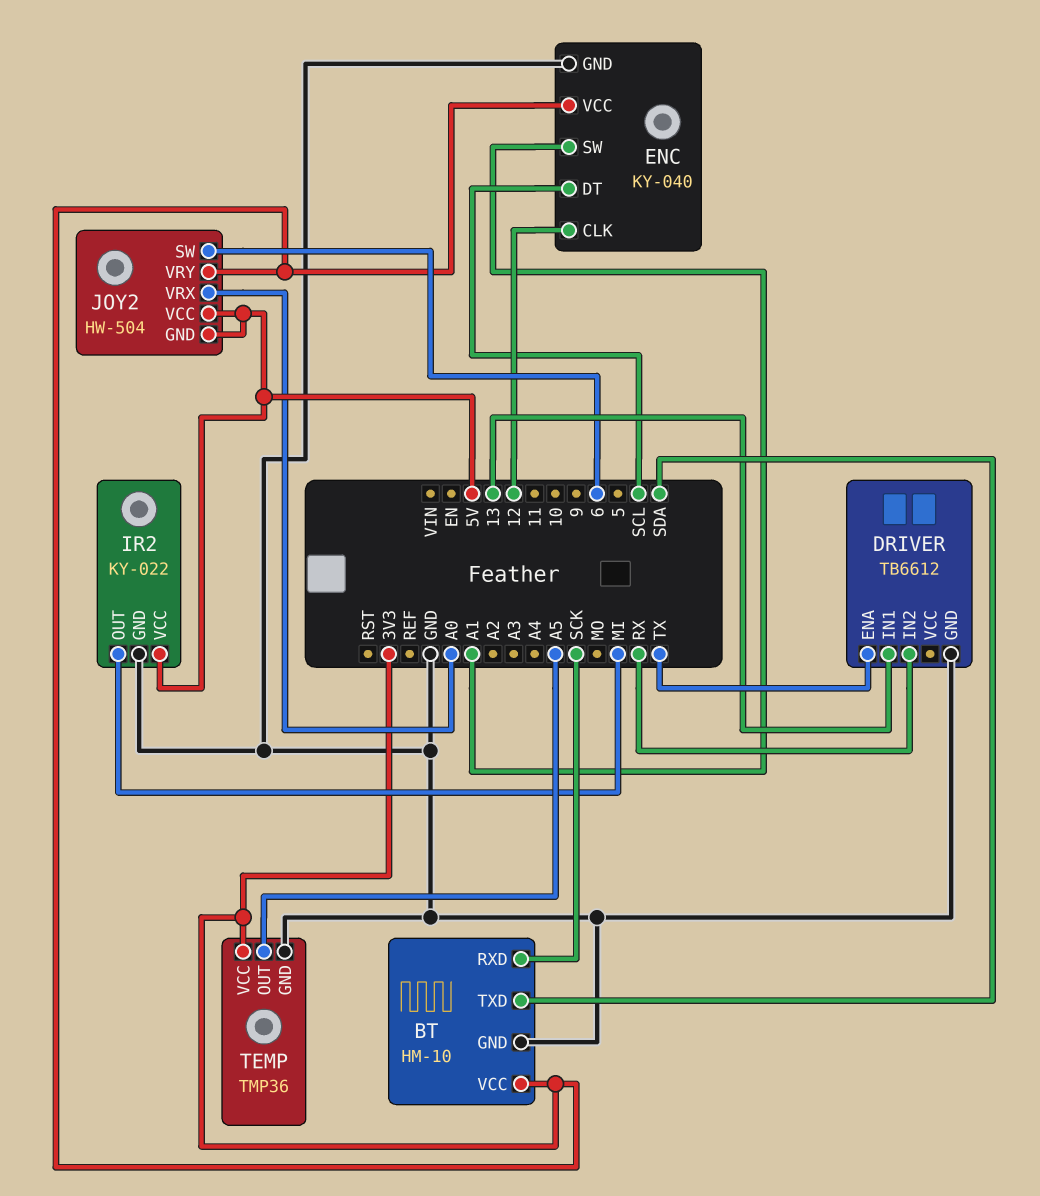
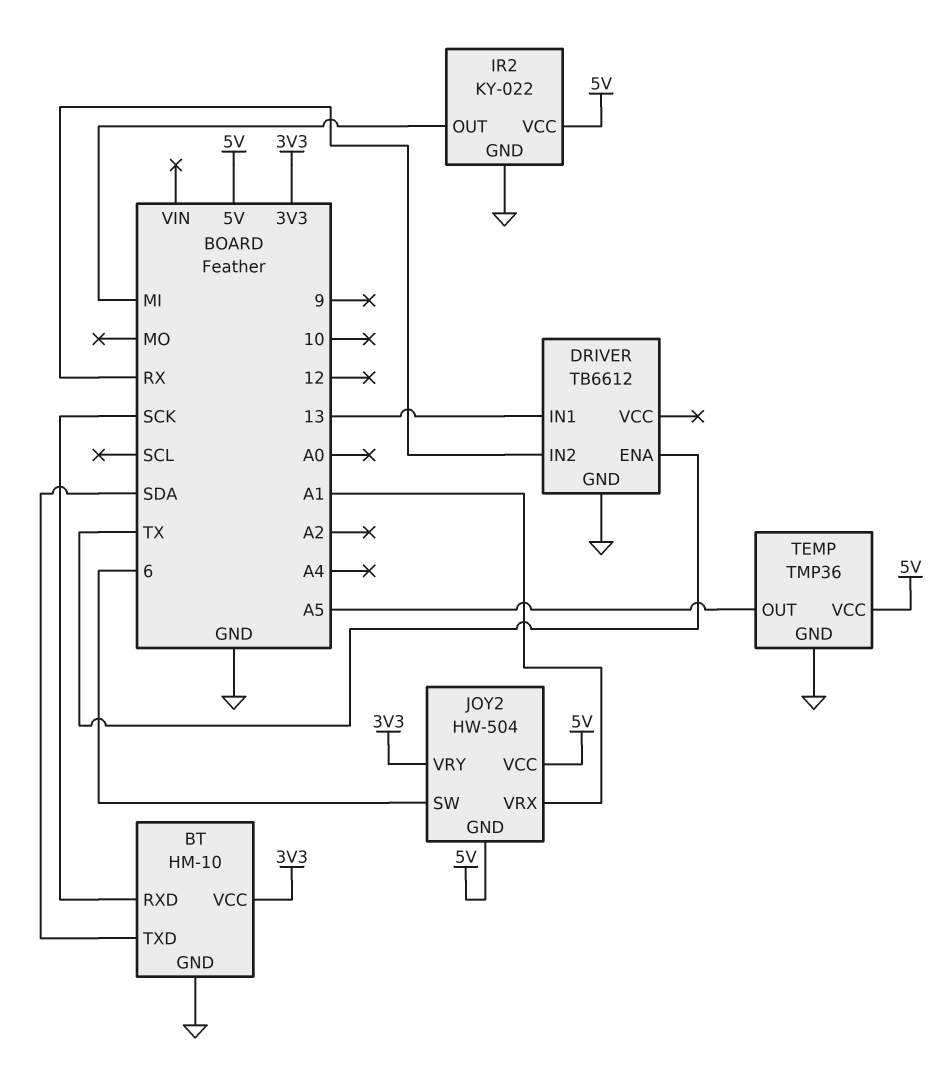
ENC: KY-040 -> none
ENC pin CLK: 12 -> none
ENC pin DT: SCL -> none
ENC pin GND: GND -> none
ENC pin SW: A1 -> none
ENC pin VCC: 3V3 -> none
JOY2 pin VRX: A0 -> A1
TEMP pin VCC: 3V3 -> 5V

